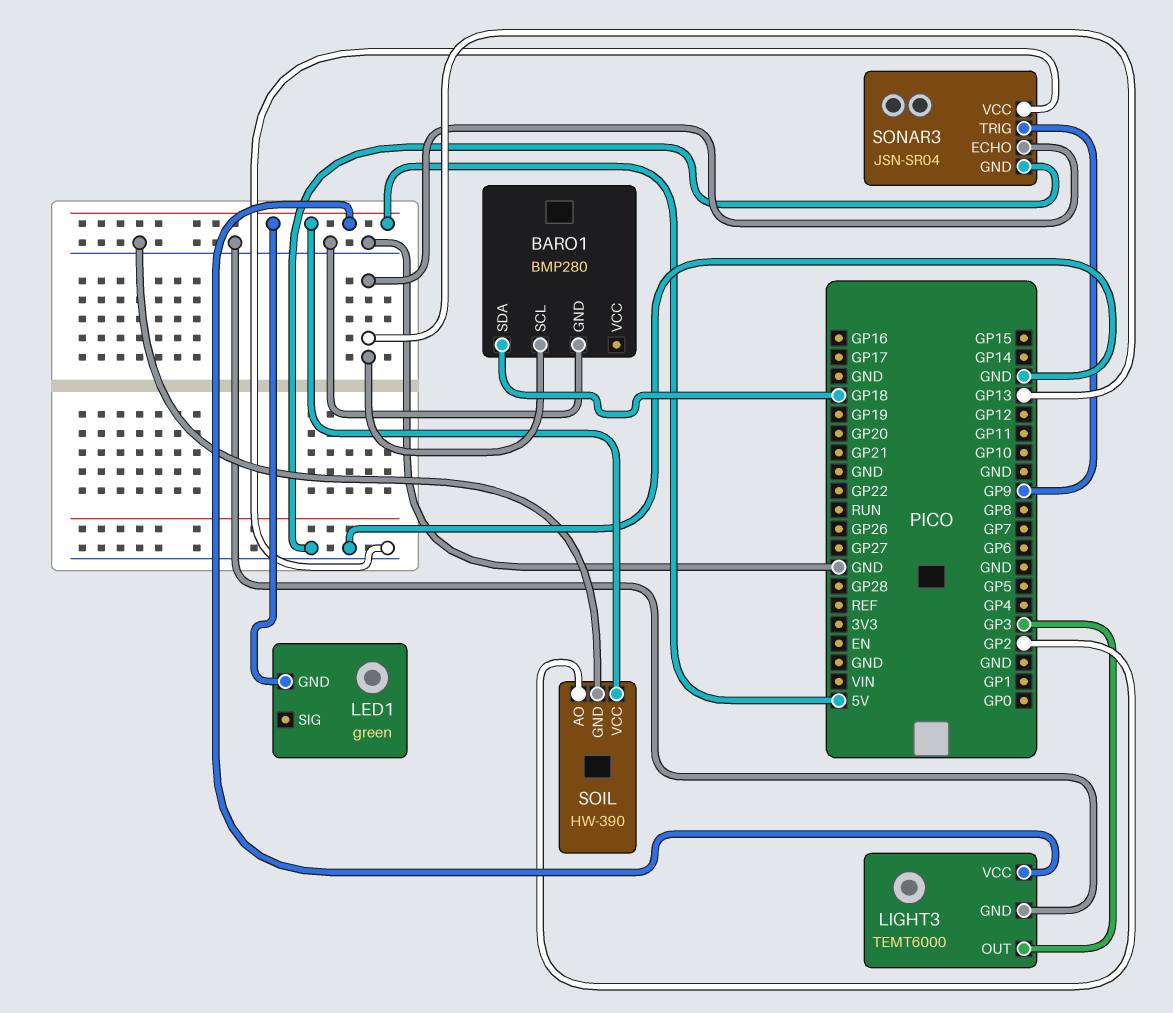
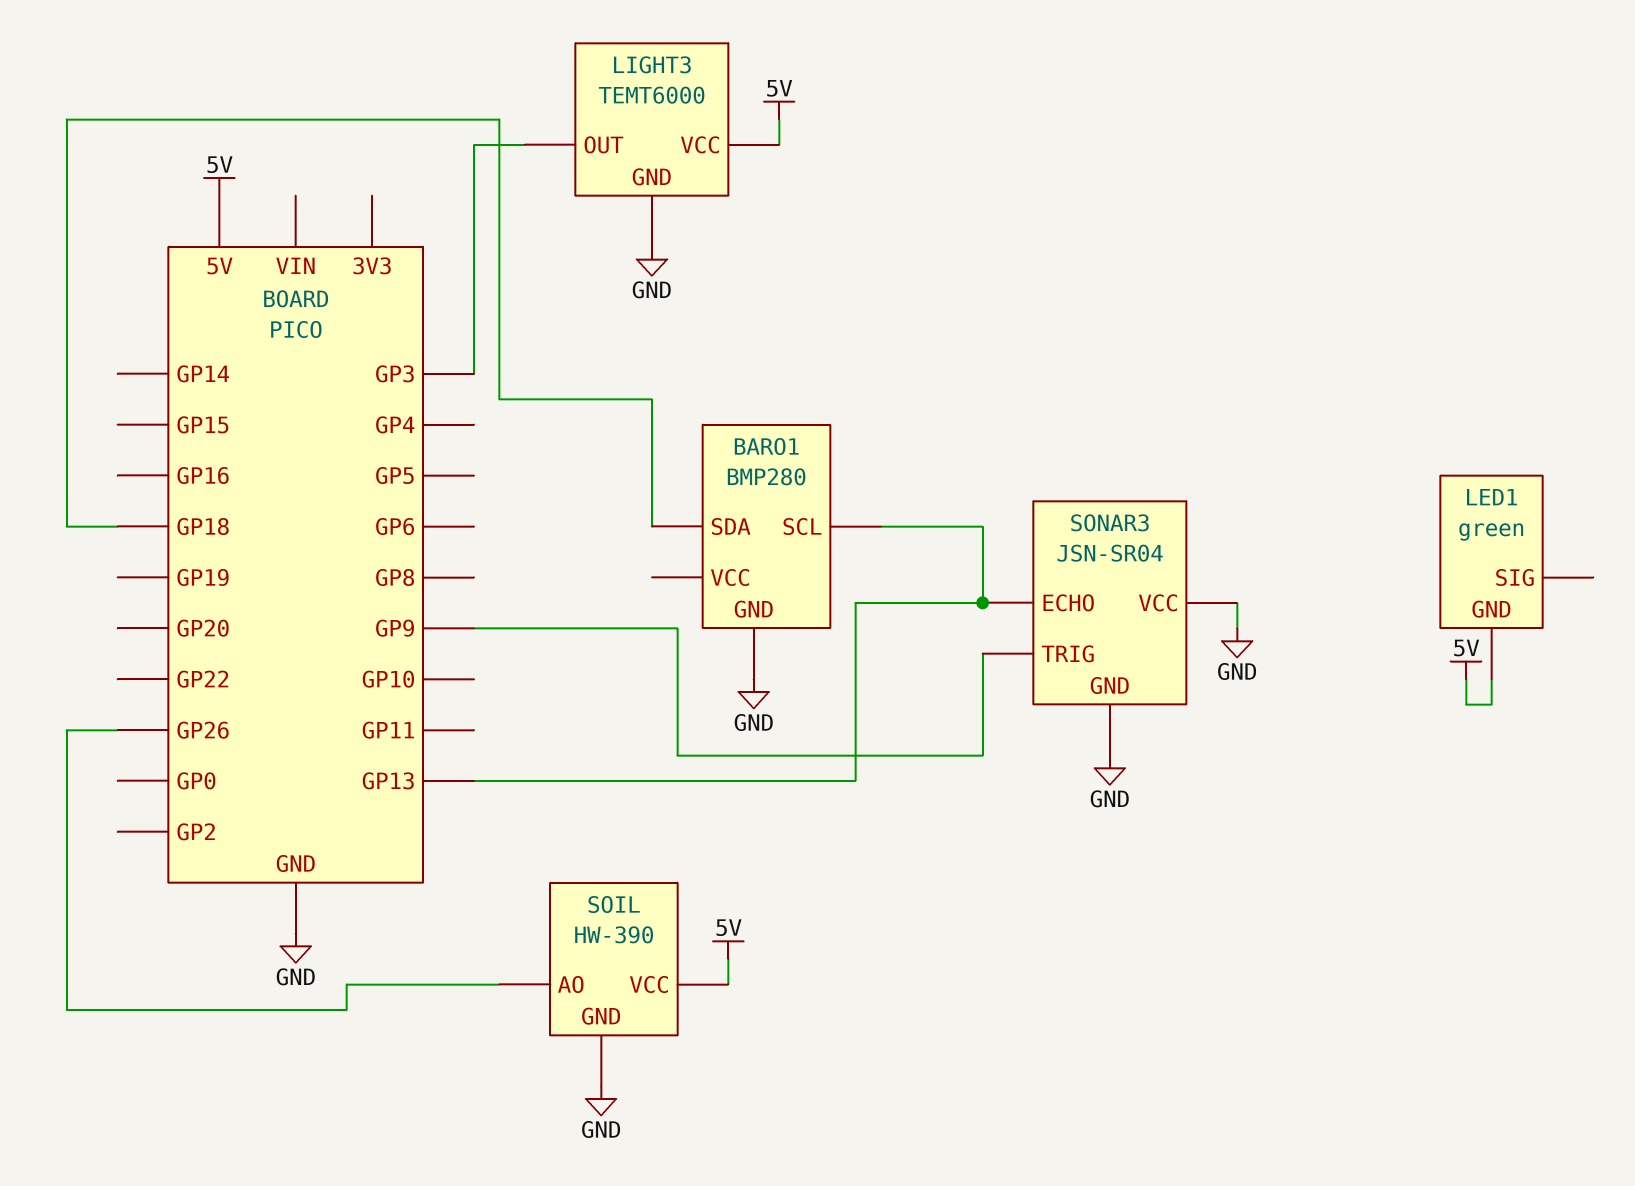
SOIL pin AO: GP2 -> GP26

